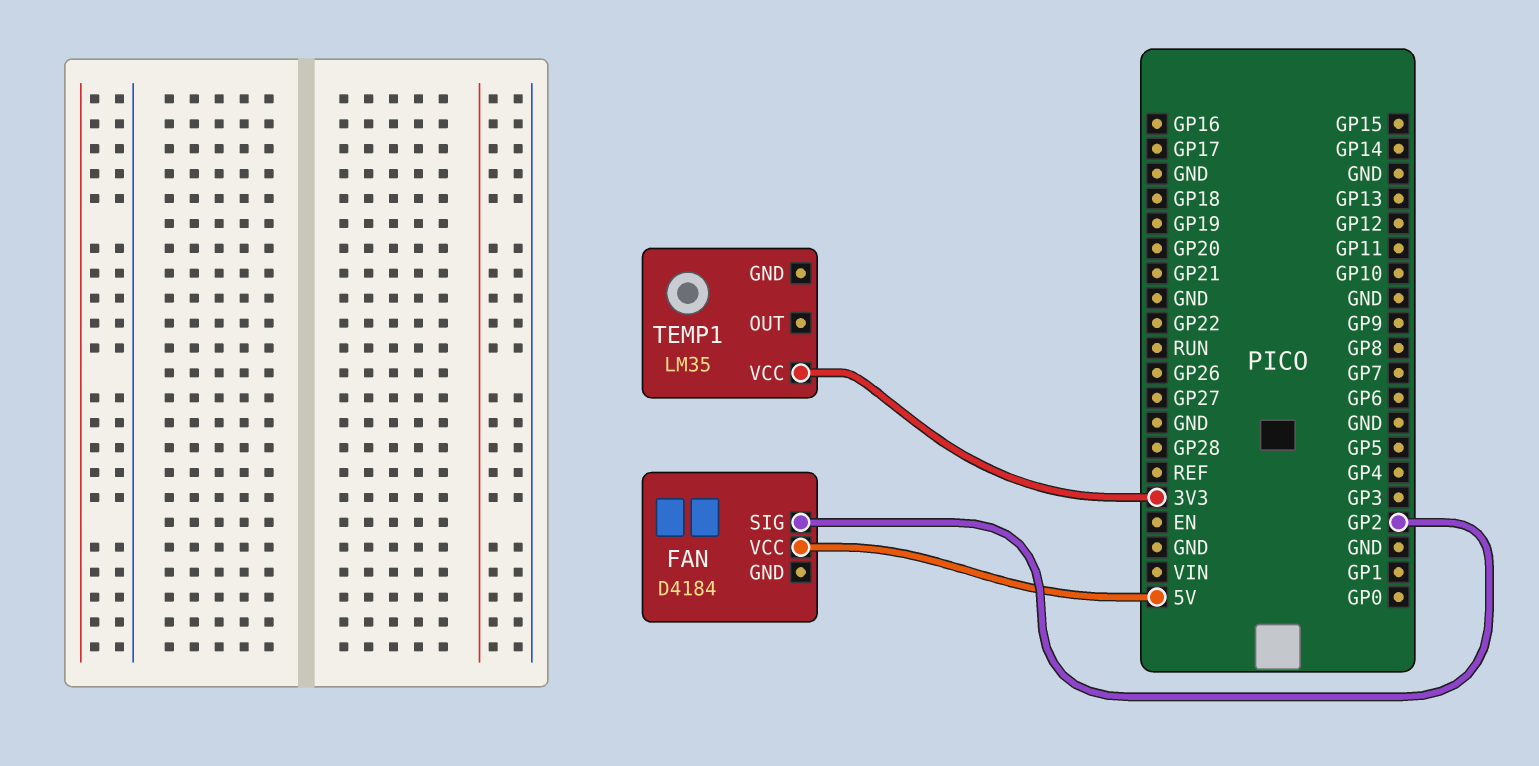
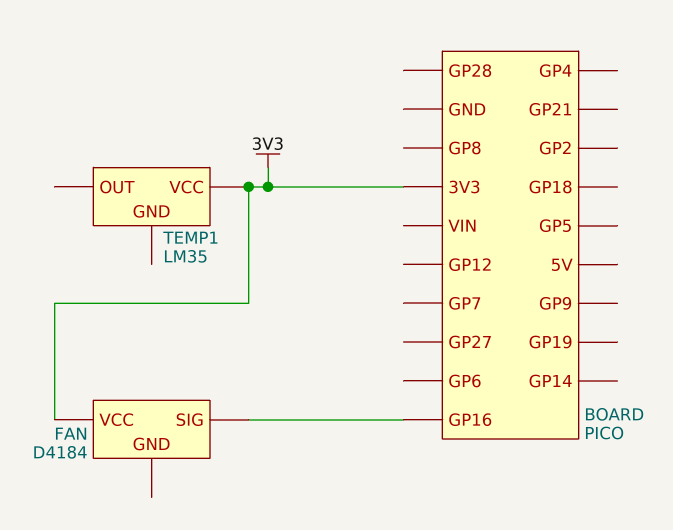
FAN pin SIG: GP2 -> GP16
FAN pin VCC: 5V -> 3V3

